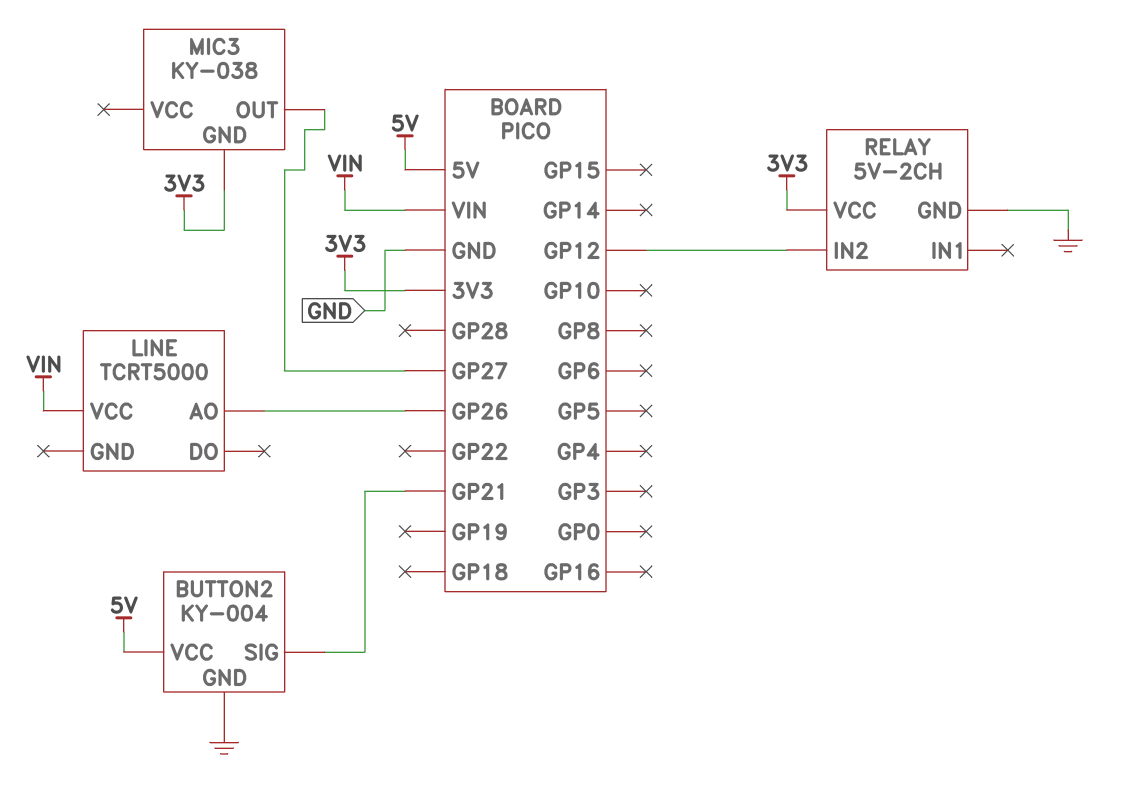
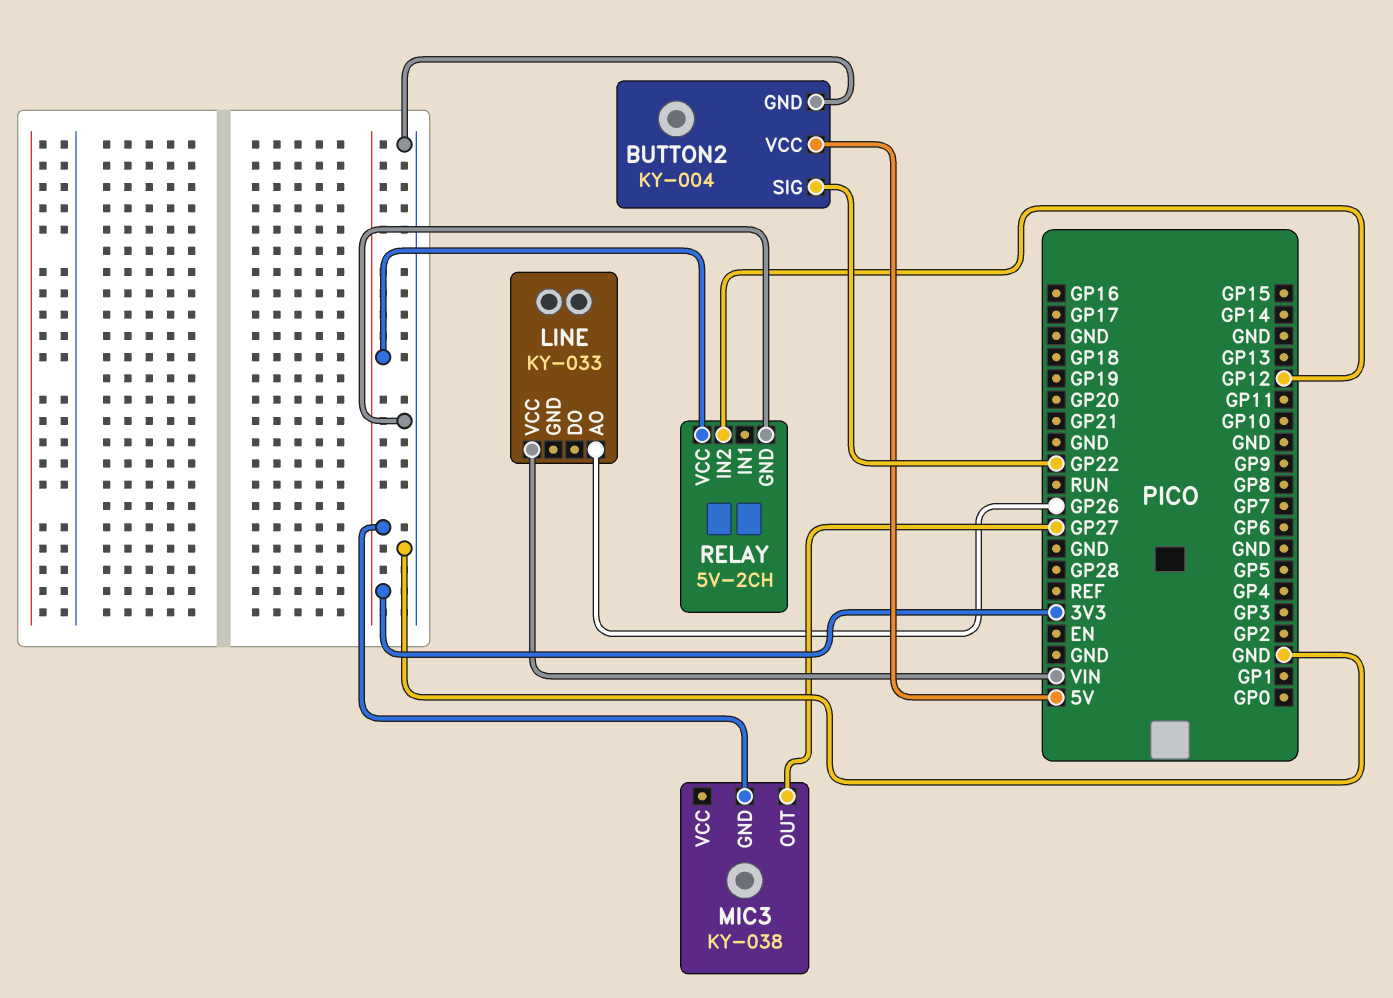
BUTTON2 pin SIG: GP21 -> GP22
LINE: TCRT5000 -> KY-033

